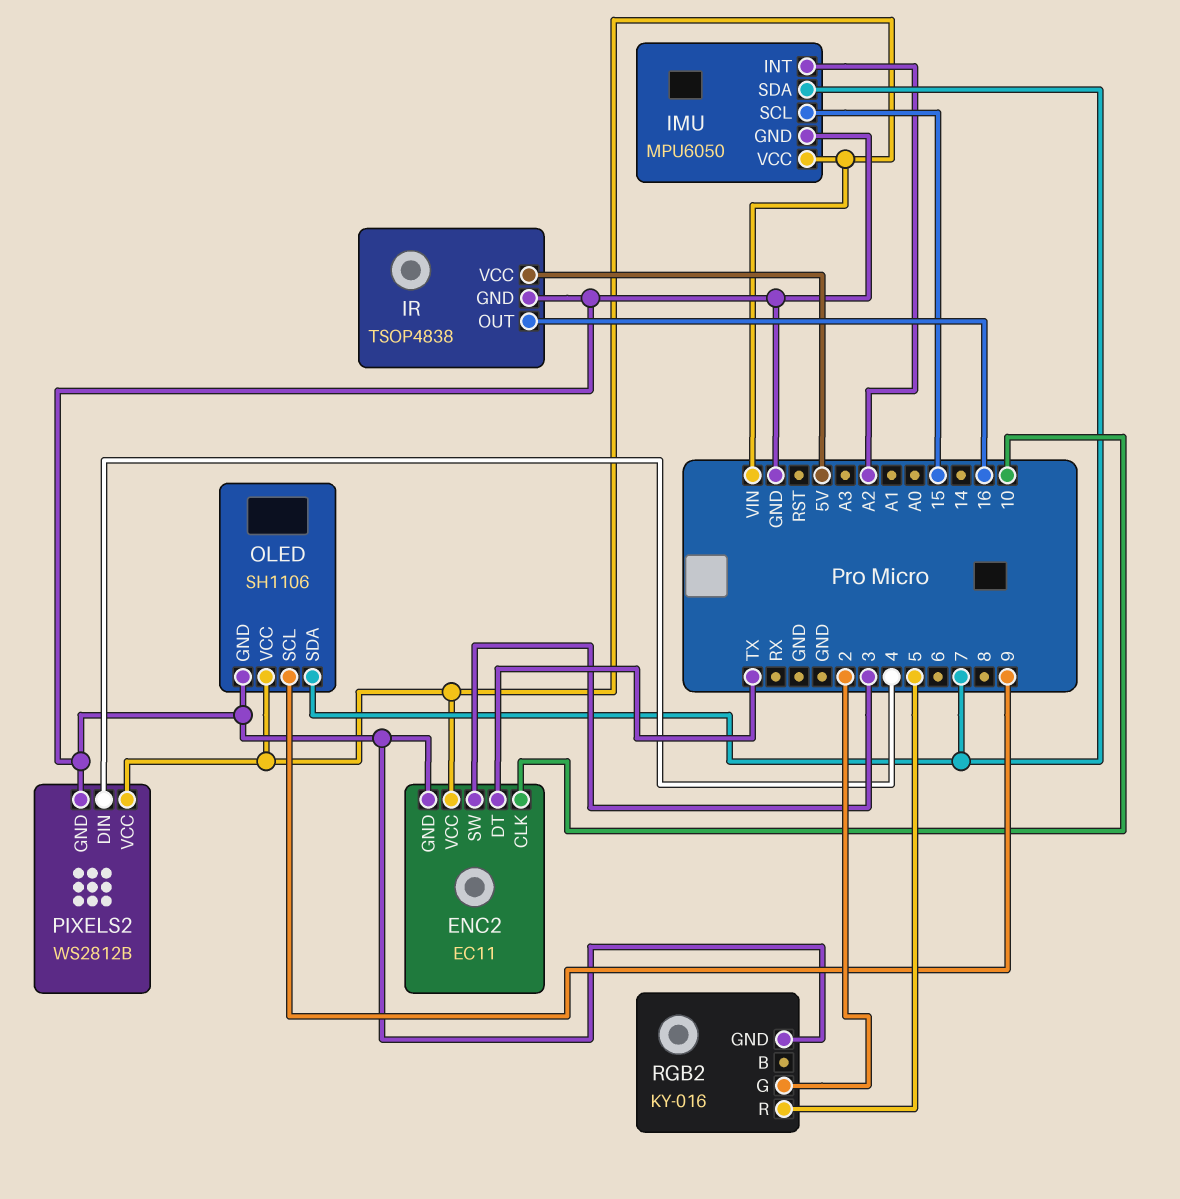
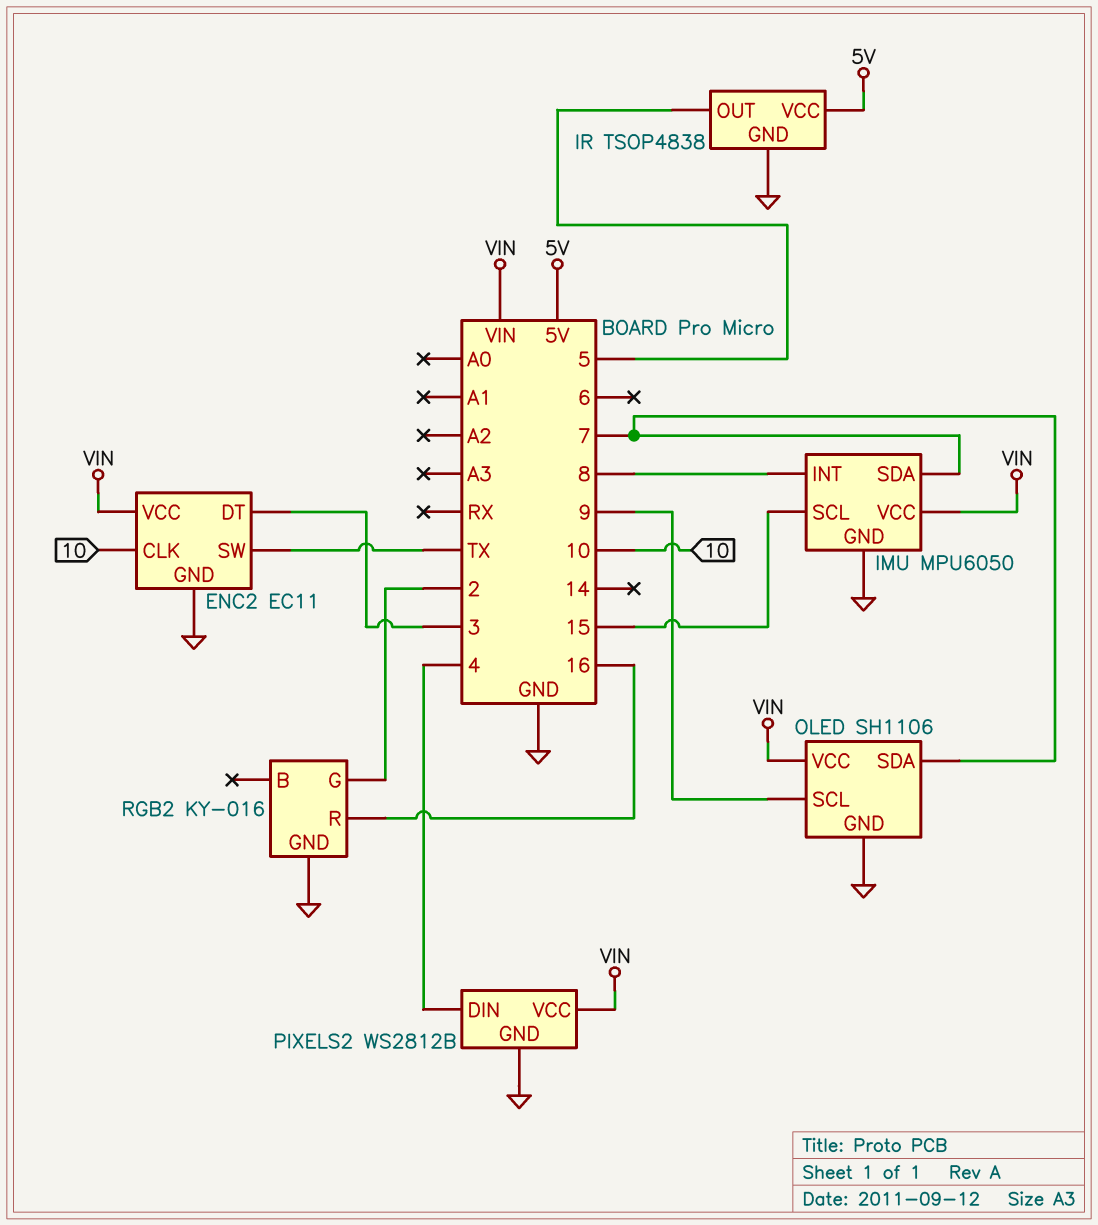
ENC2 pin DT: TX -> 3
ENC2 pin SW: 3 -> TX
IMU pin INT: A2 -> 8
IR pin OUT: 16 -> 5
RGB2 pin R: 5 -> 16

